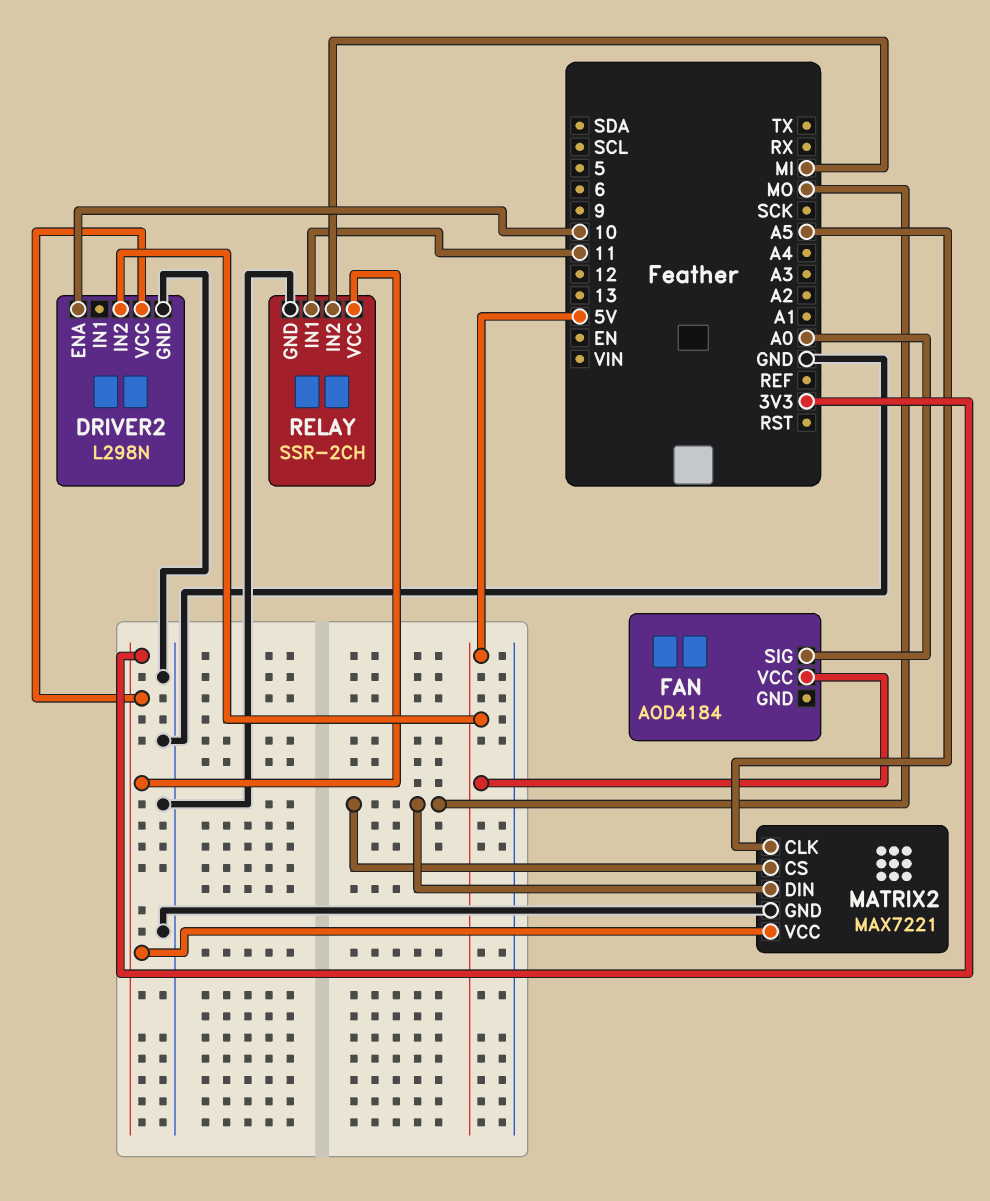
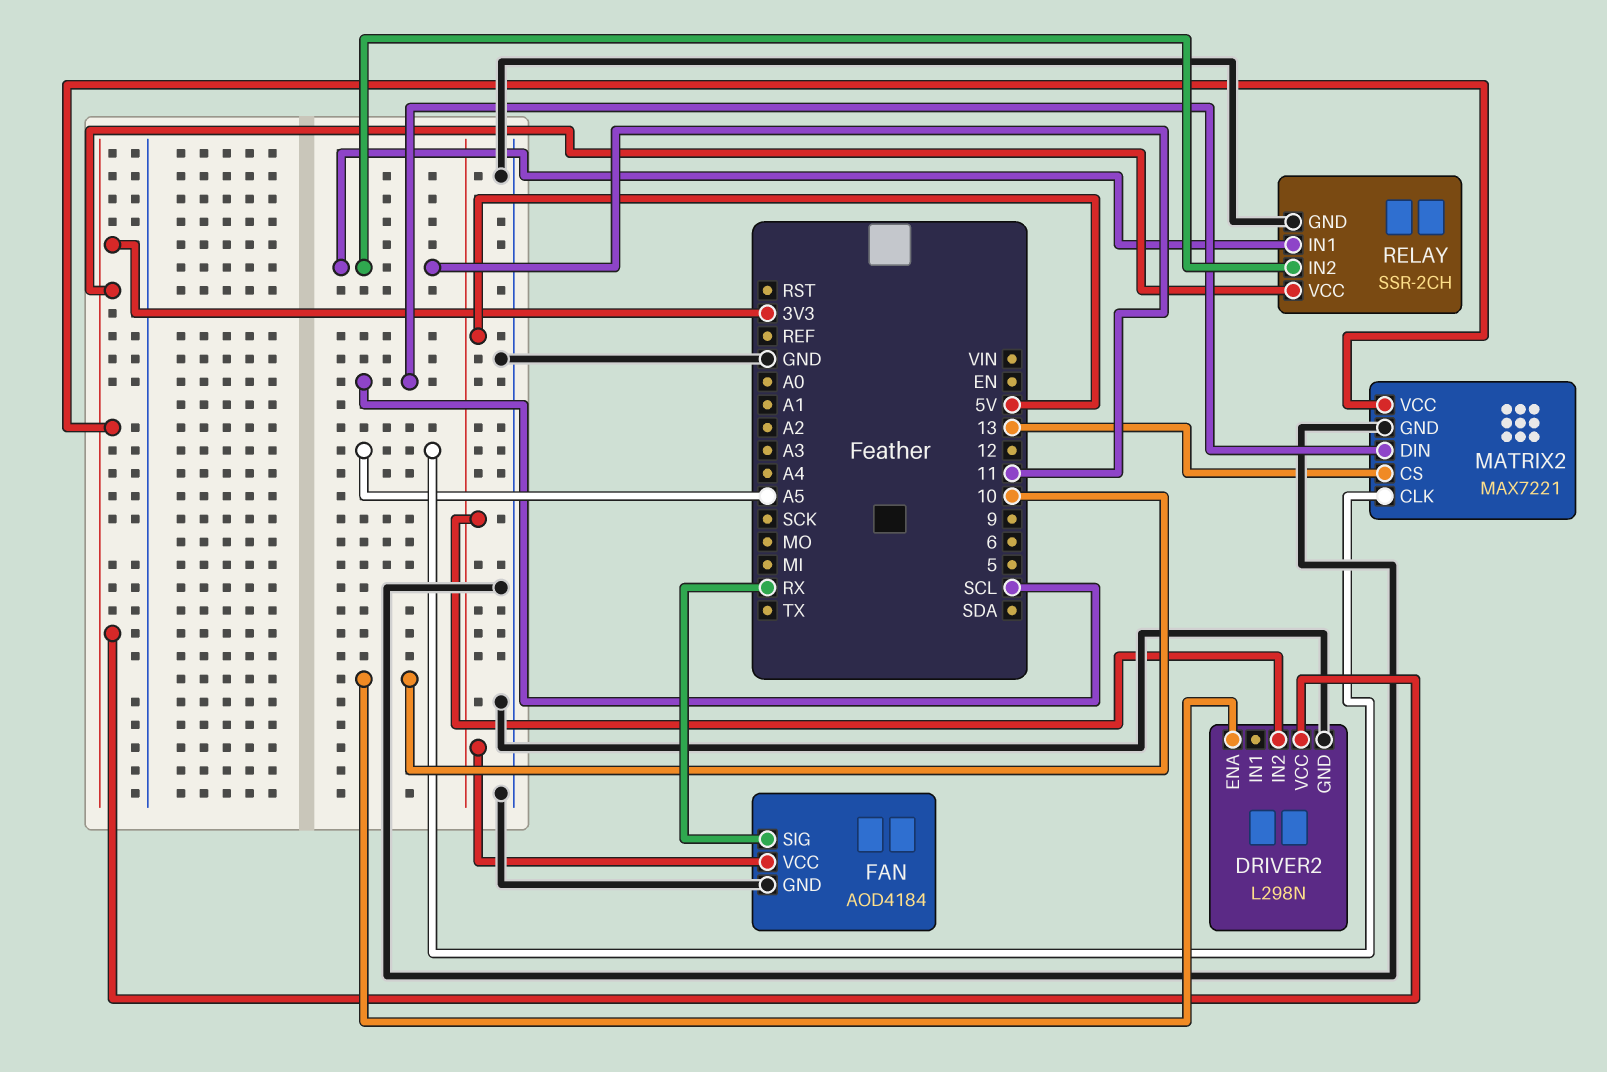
FAN pin GND: none -> GND
FAN pin SIG: A0 -> RX
MATRIX2 pin CS: MO -> 13
MATRIX2 pin DIN: MO -> SCL
RELAY pin IN2: MI -> 11

